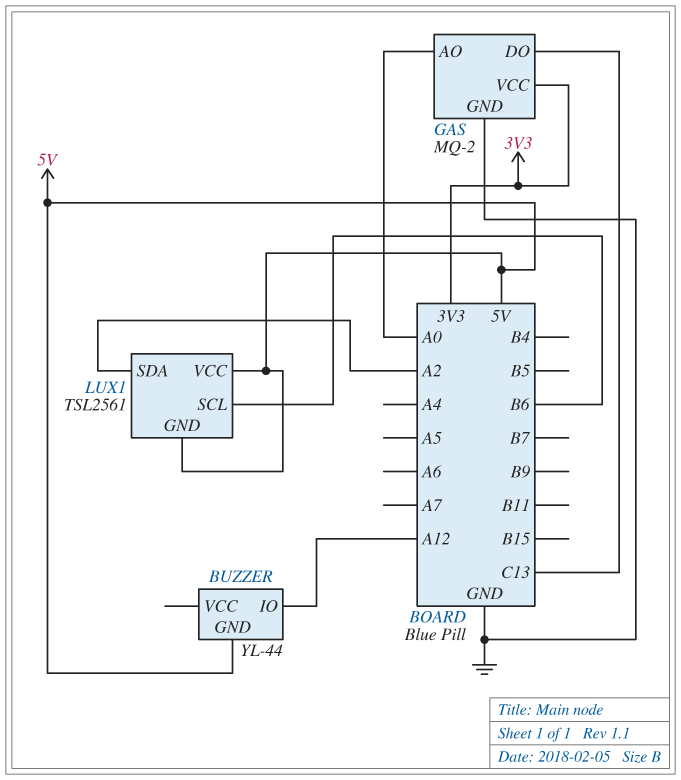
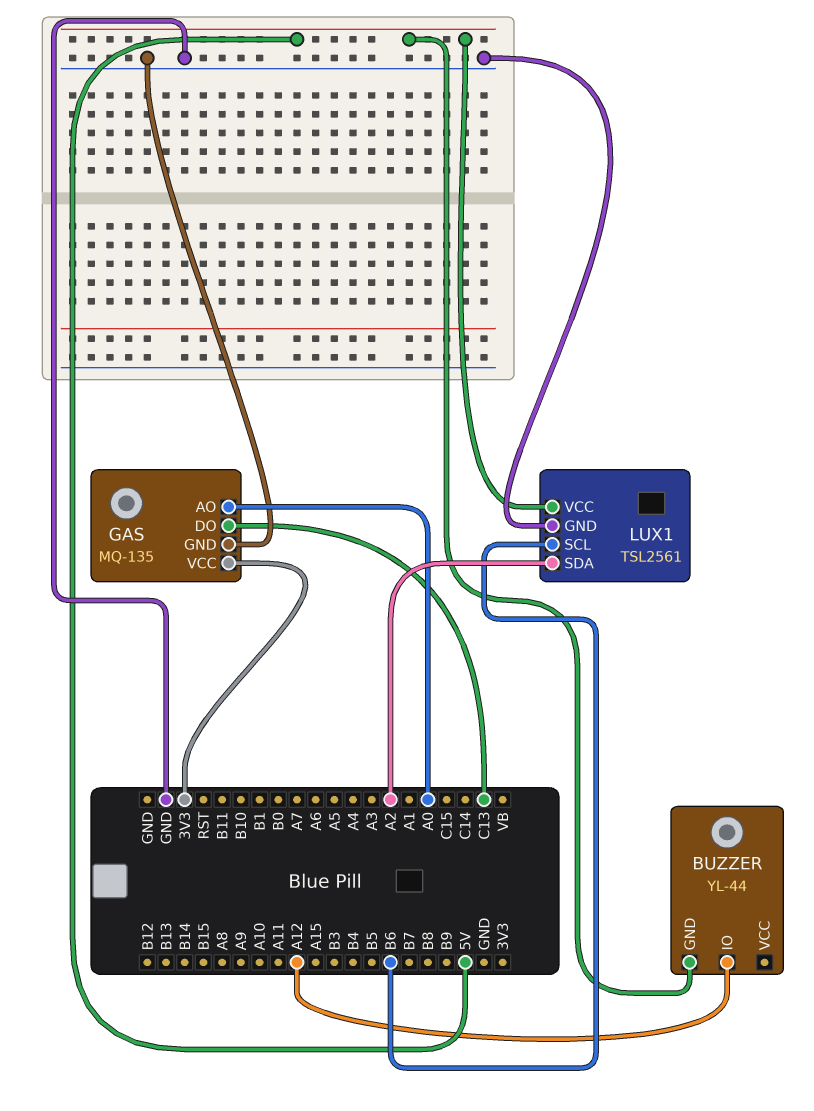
GAS: MQ-2 -> MQ-135
LUX1 pin GND: 5V -> GND

